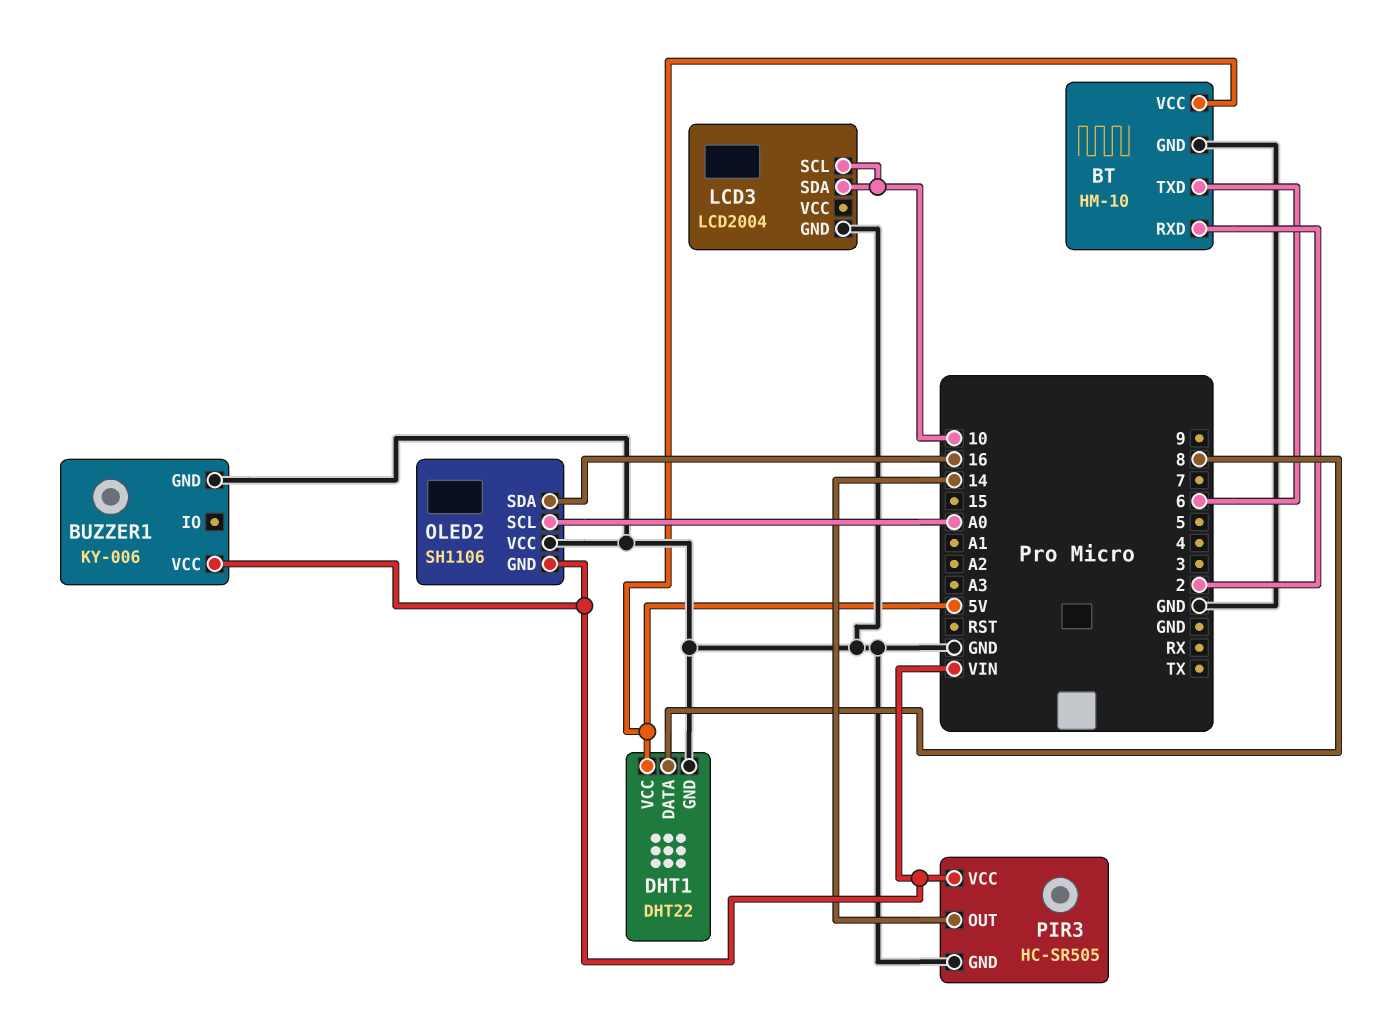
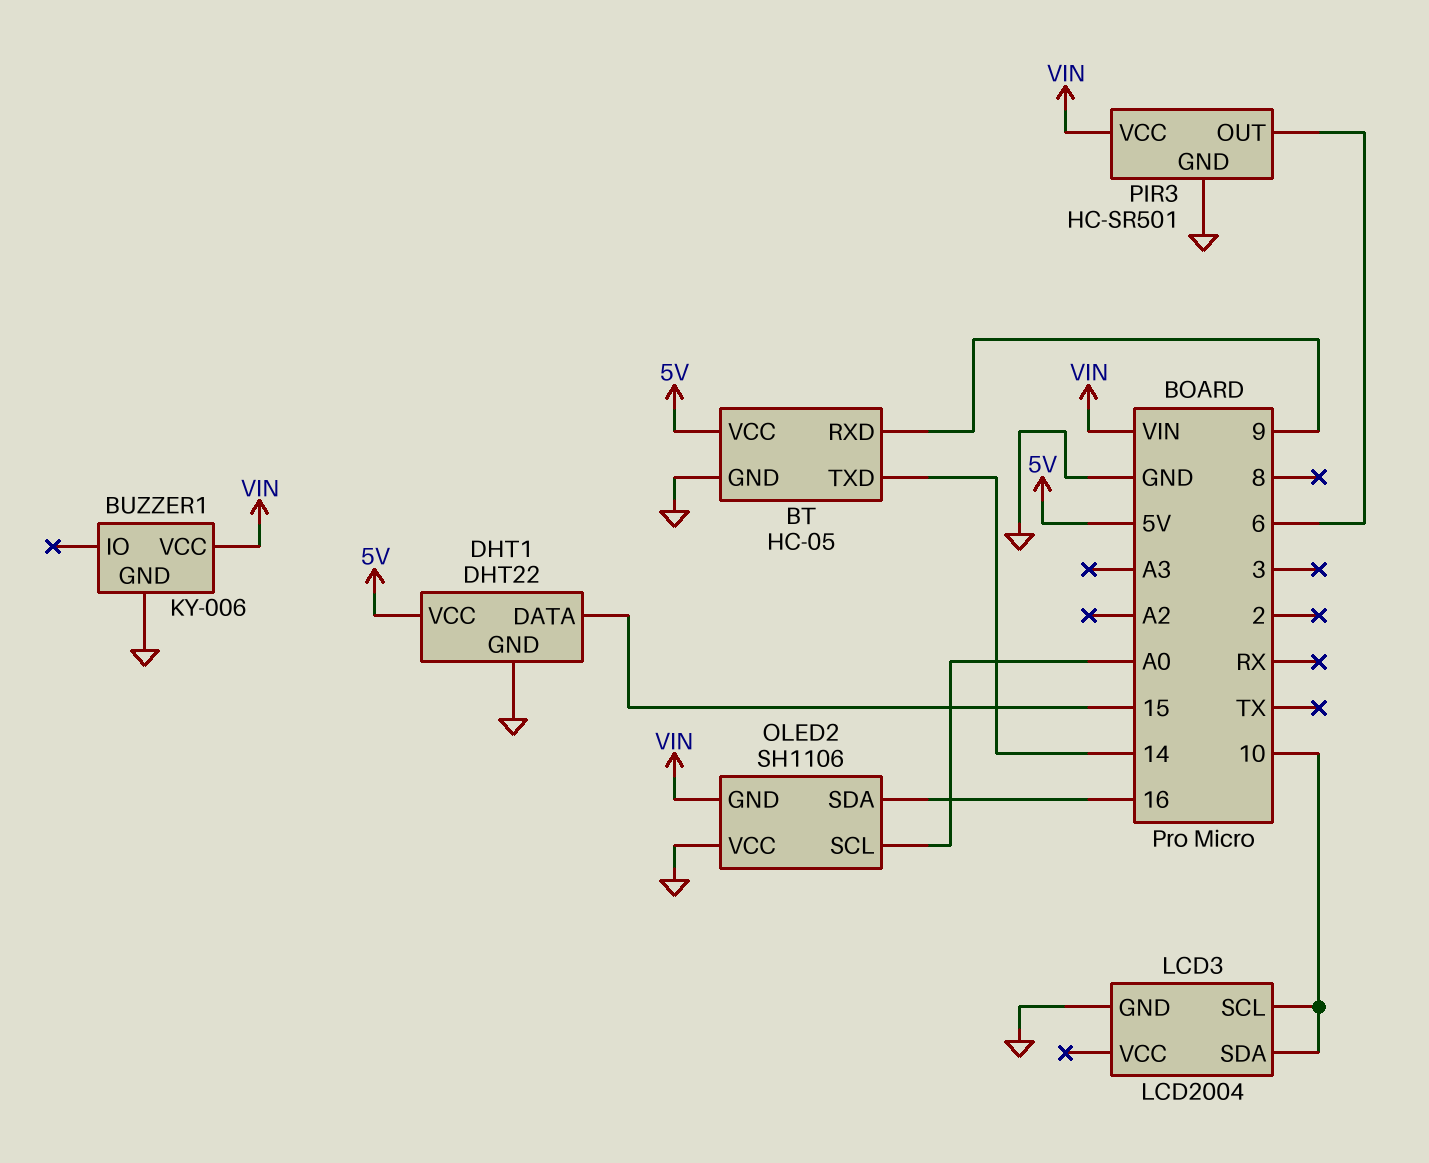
BT: HM-10 -> HC-05
BT pin RXD: 2 -> 9
BT pin TXD: 6 -> 14
DHT1 pin DATA: 8 -> 15
PIR3: HC-SR505 -> HC-SR501
PIR3 pin OUT: 14 -> 6

